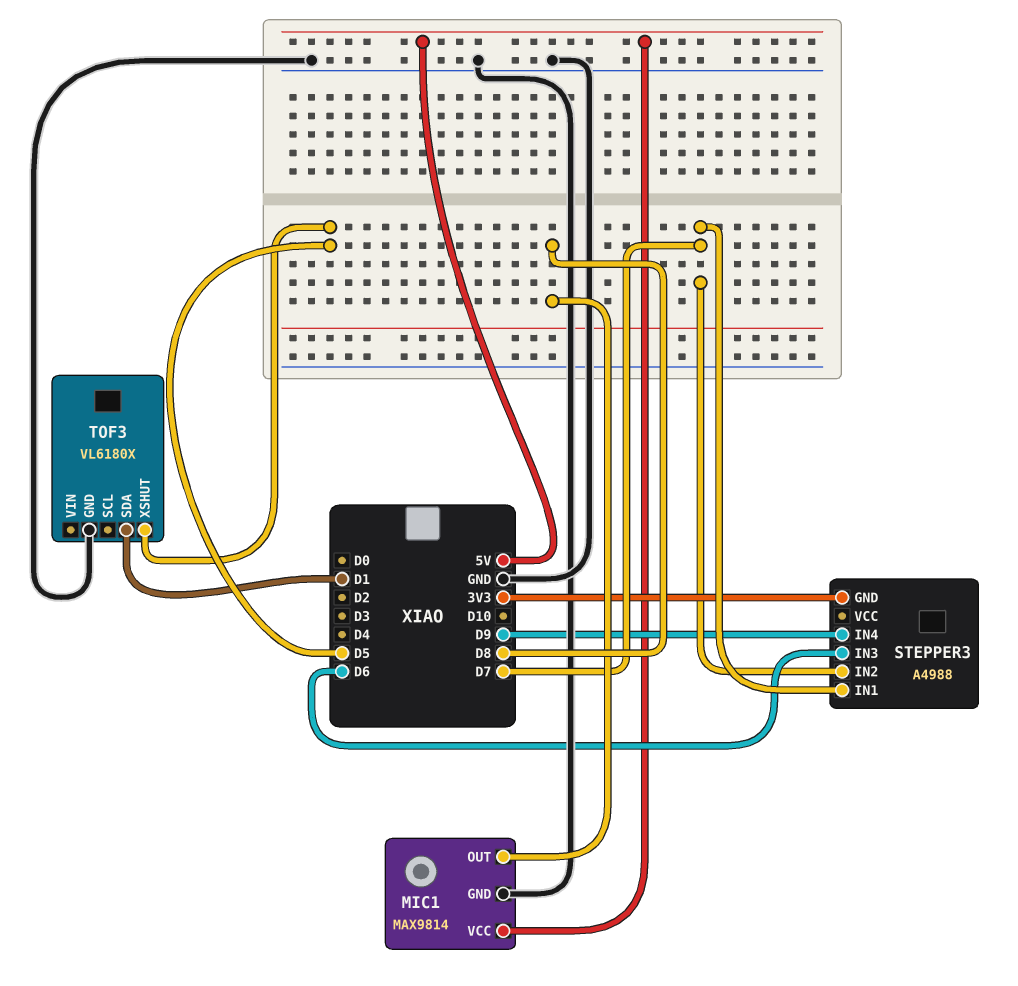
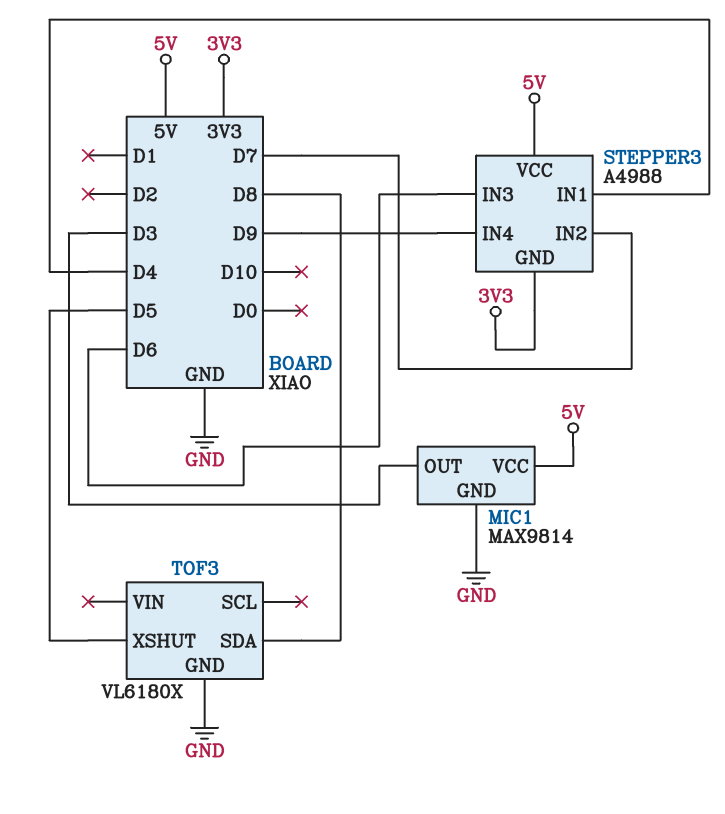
MIC1 pin OUT: D8 -> D3
STEPPER3 pin IN1: D7 -> D4
STEPPER3 pin VCC: none -> 5V
TOF3 pin SDA: D1 -> D8

